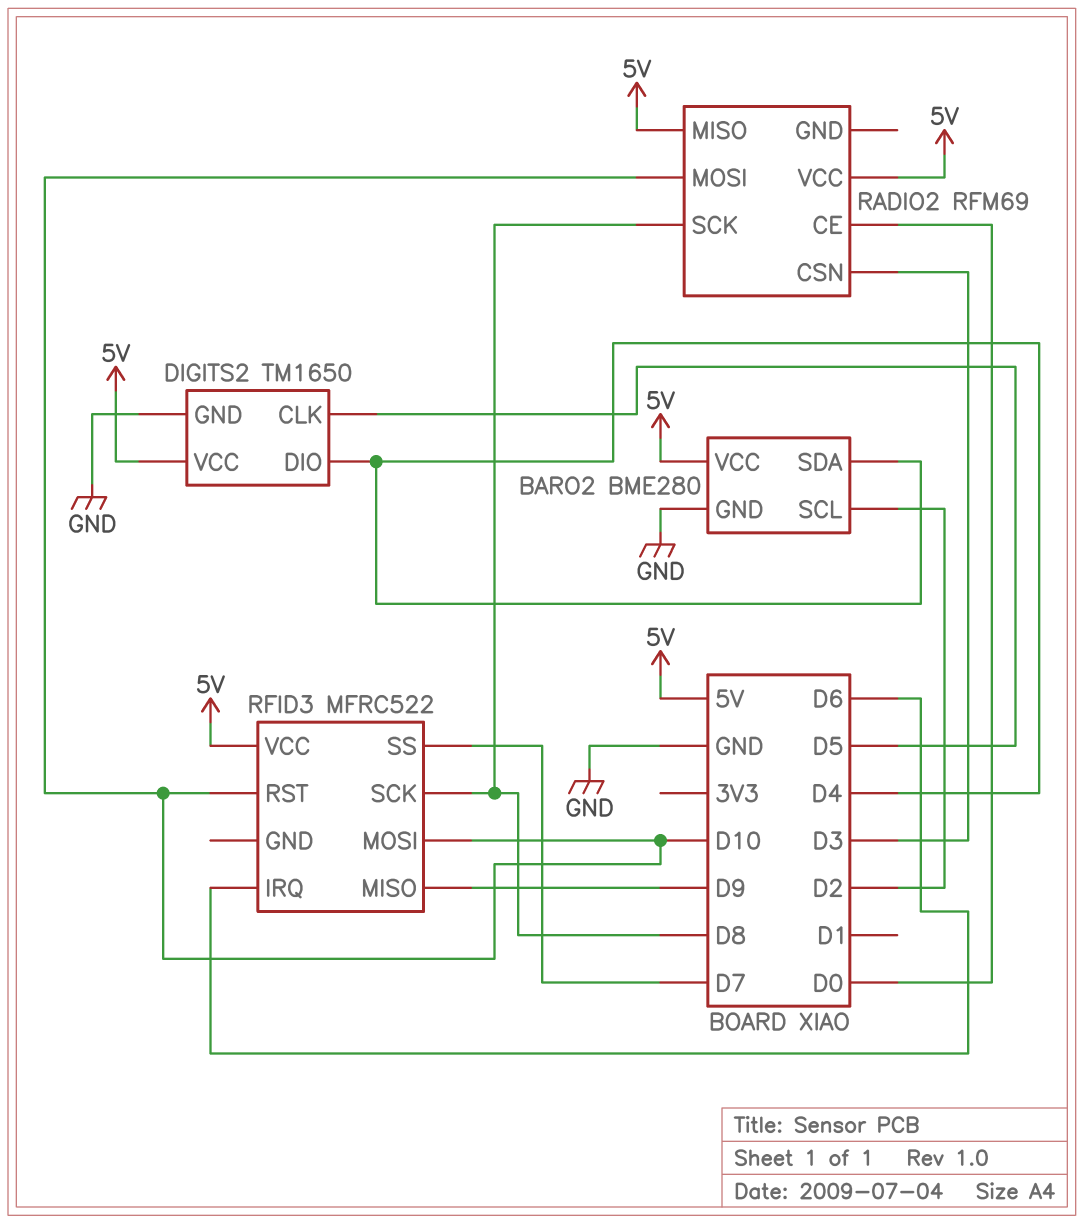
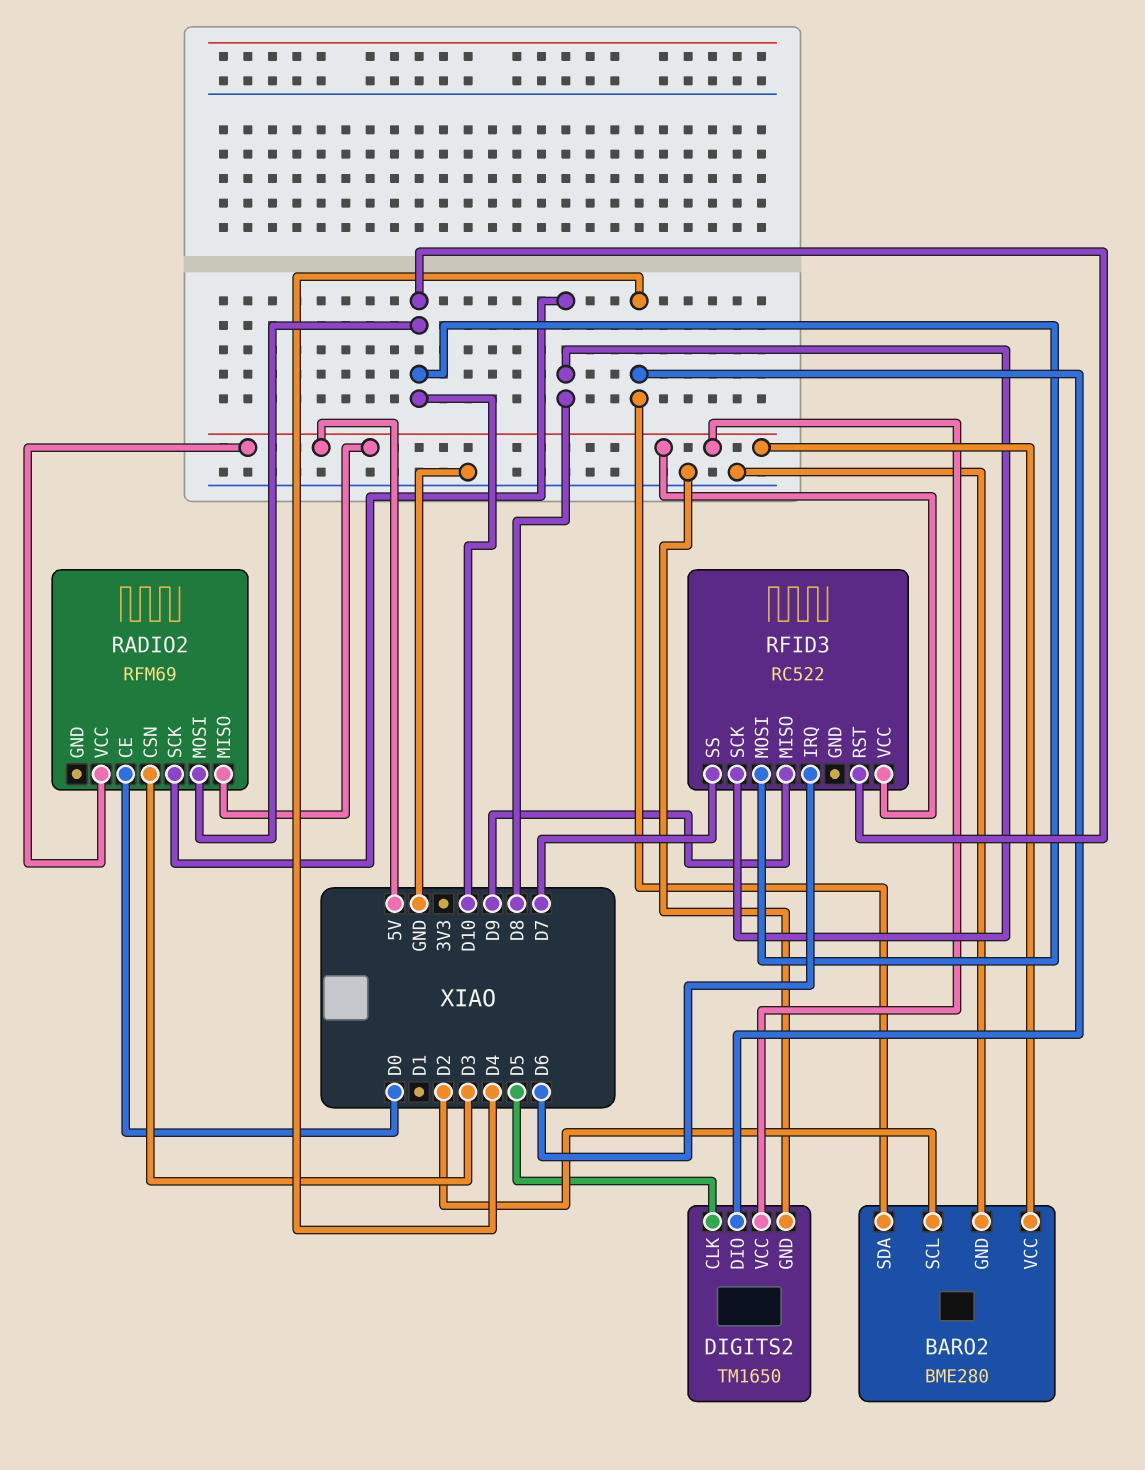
RFID3: MFRC522 -> RC522

